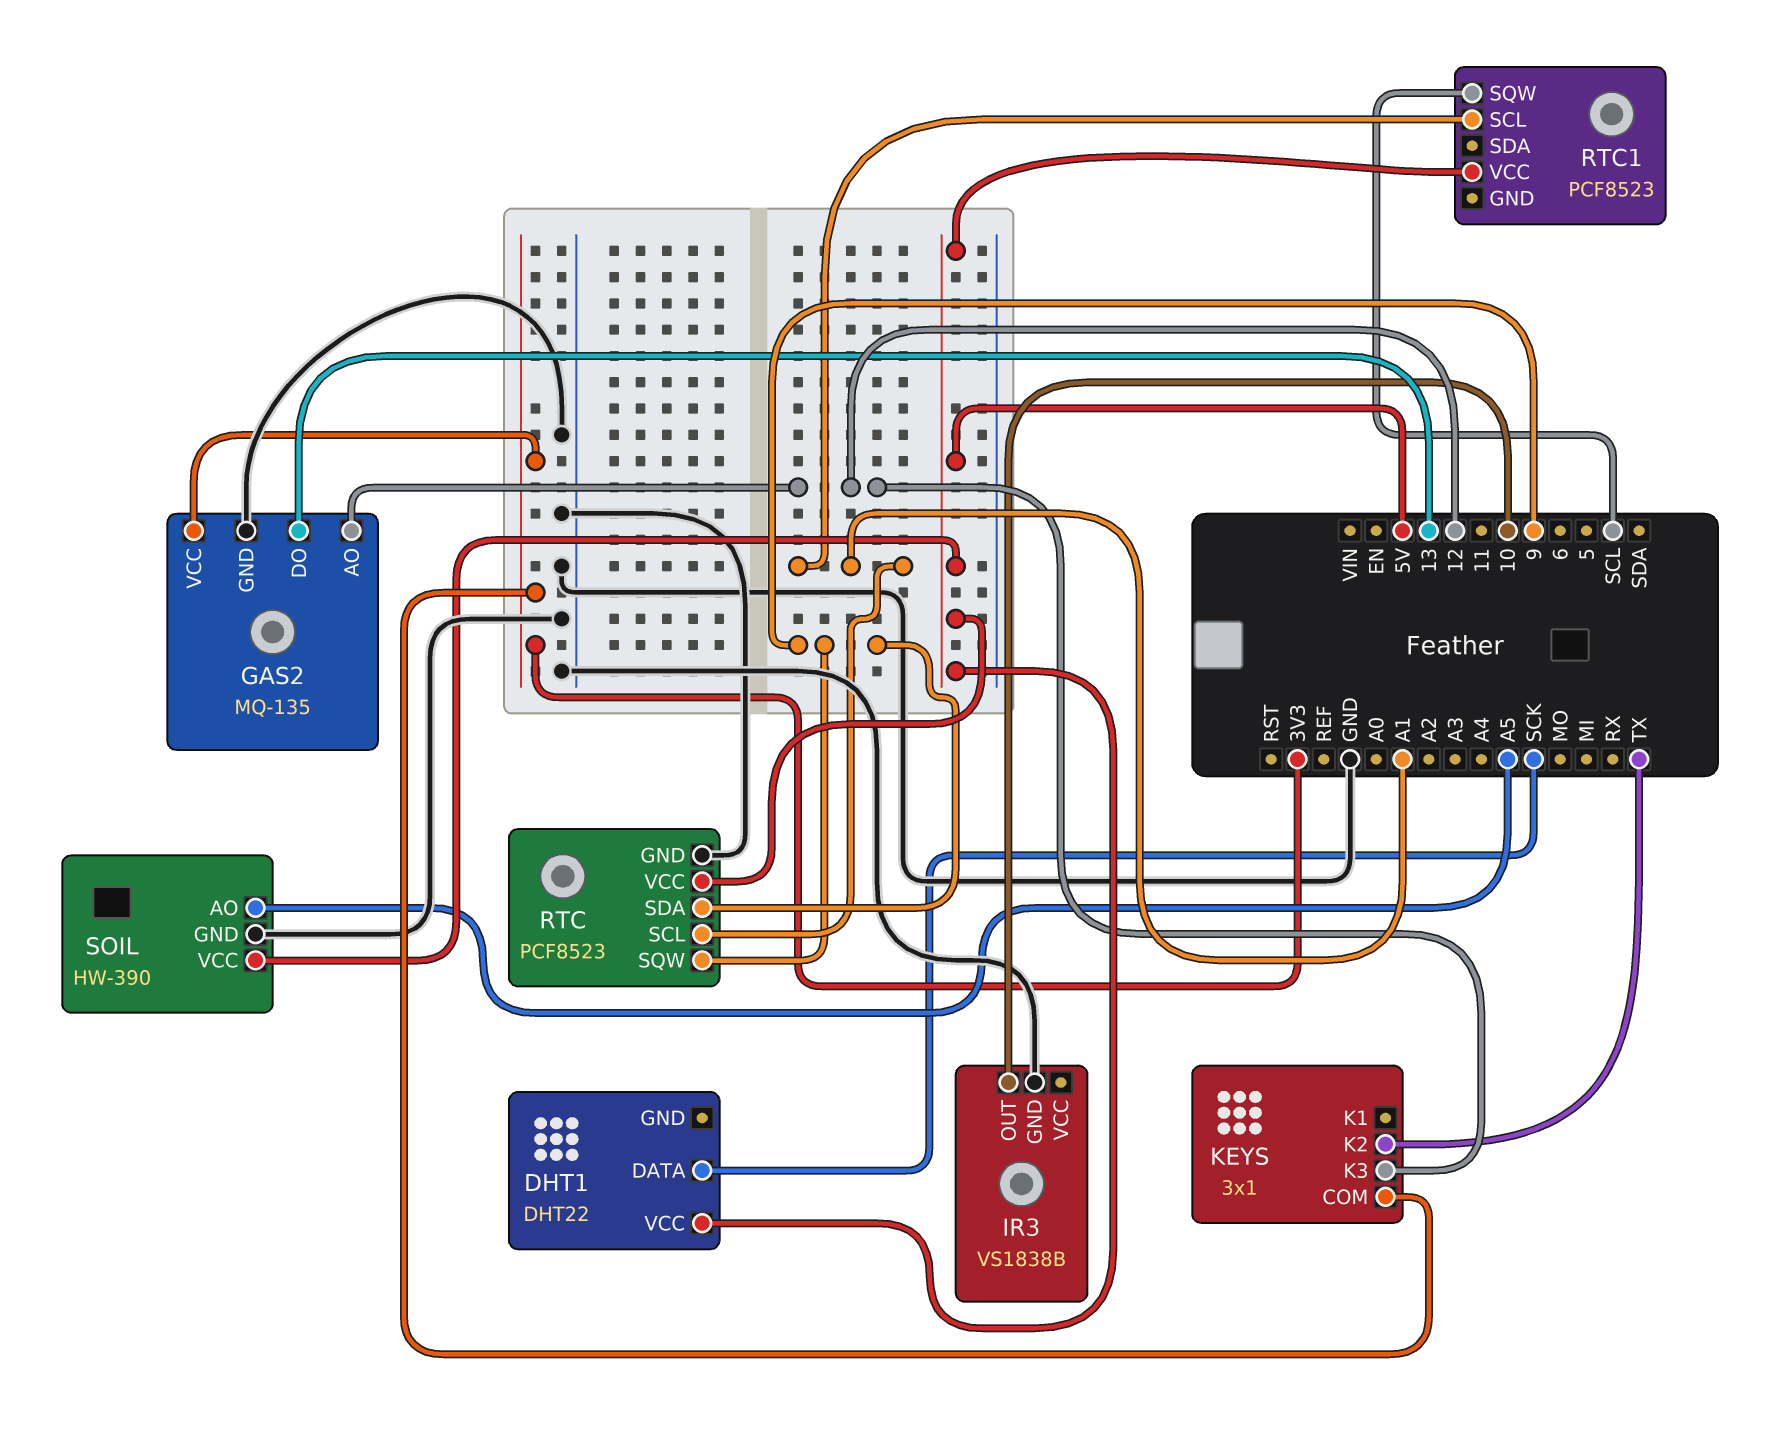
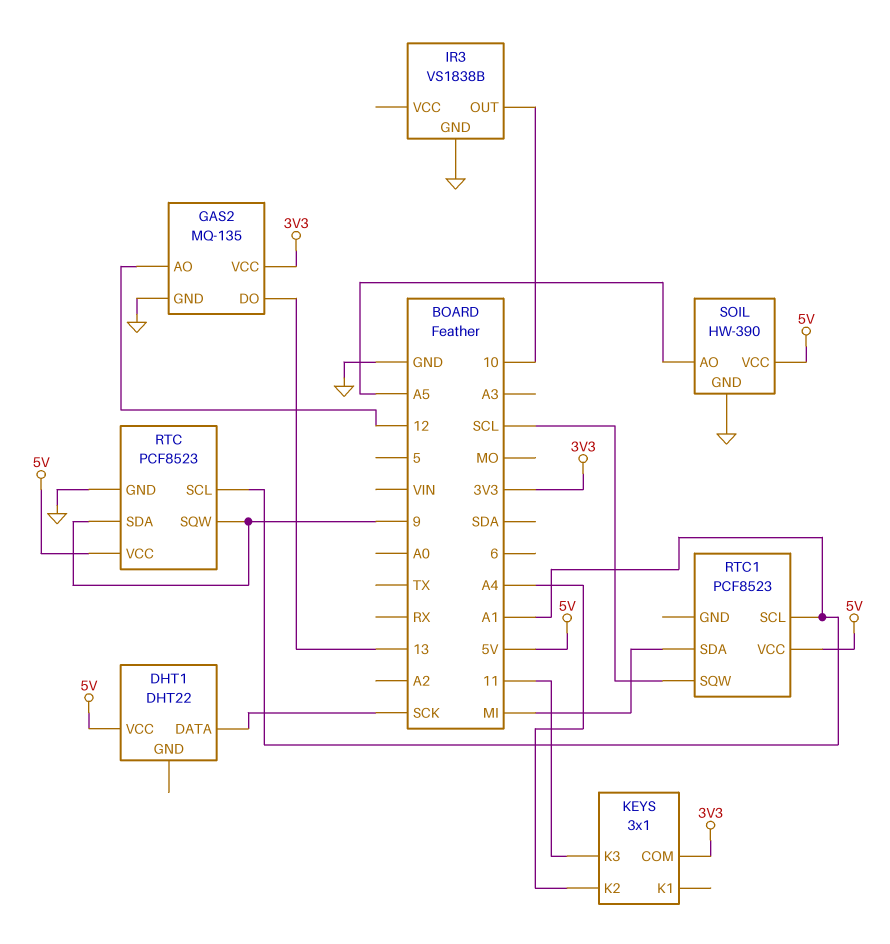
KEYS pin K2: TX -> A4
KEYS pin K3: 12 -> 11
RTC1 pin SDA: none -> MI

